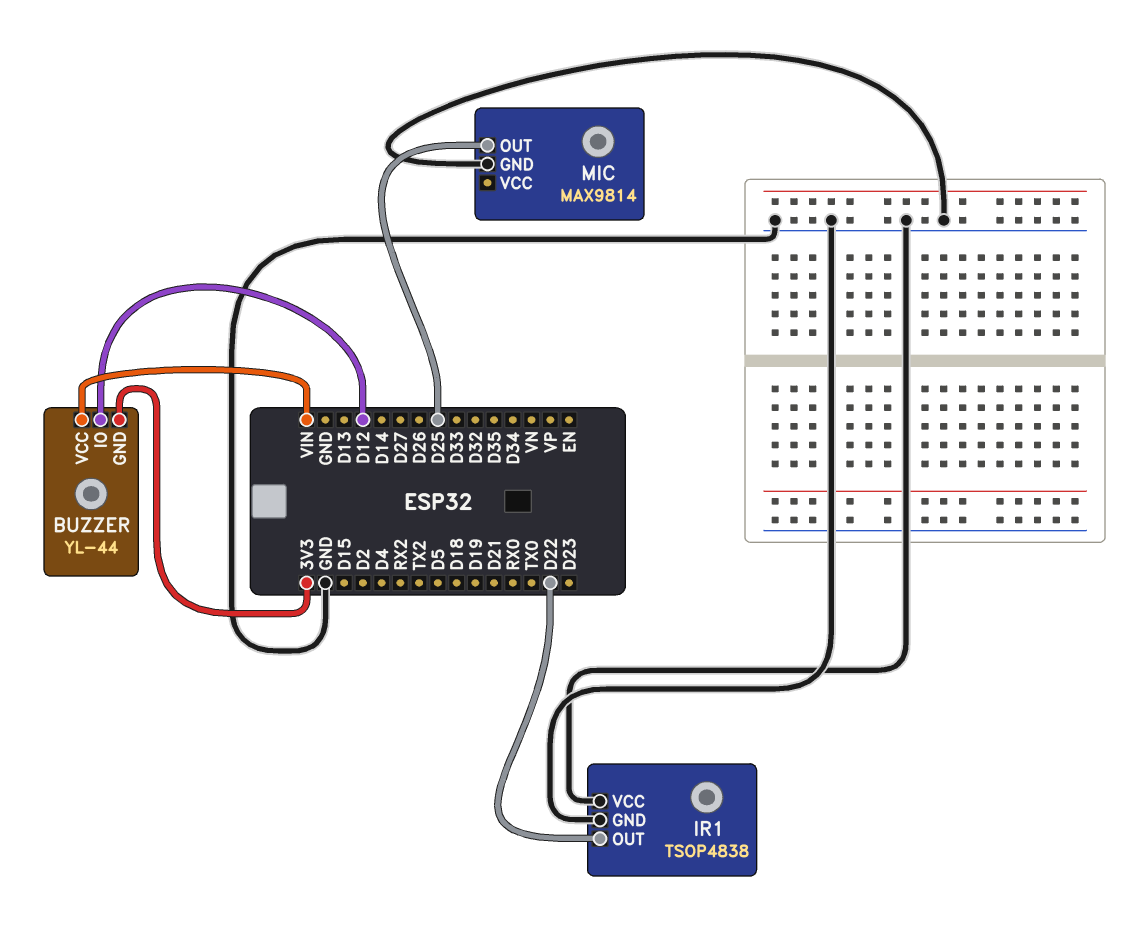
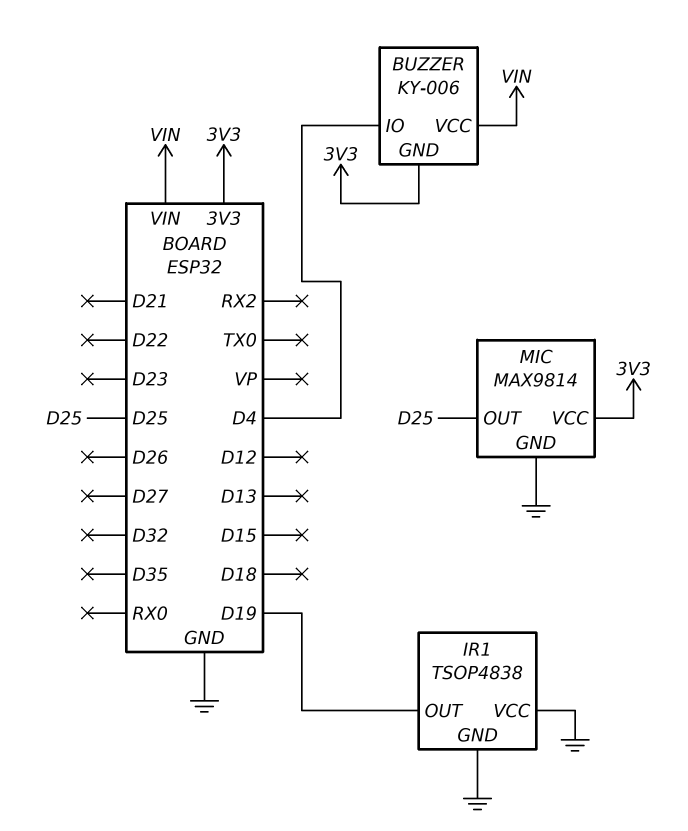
BUZZER: YL-44 -> KY-006
BUZZER pin IO: D12 -> D4
IR1 pin OUT: D22 -> D19
MIC pin VCC: none -> 3V3

